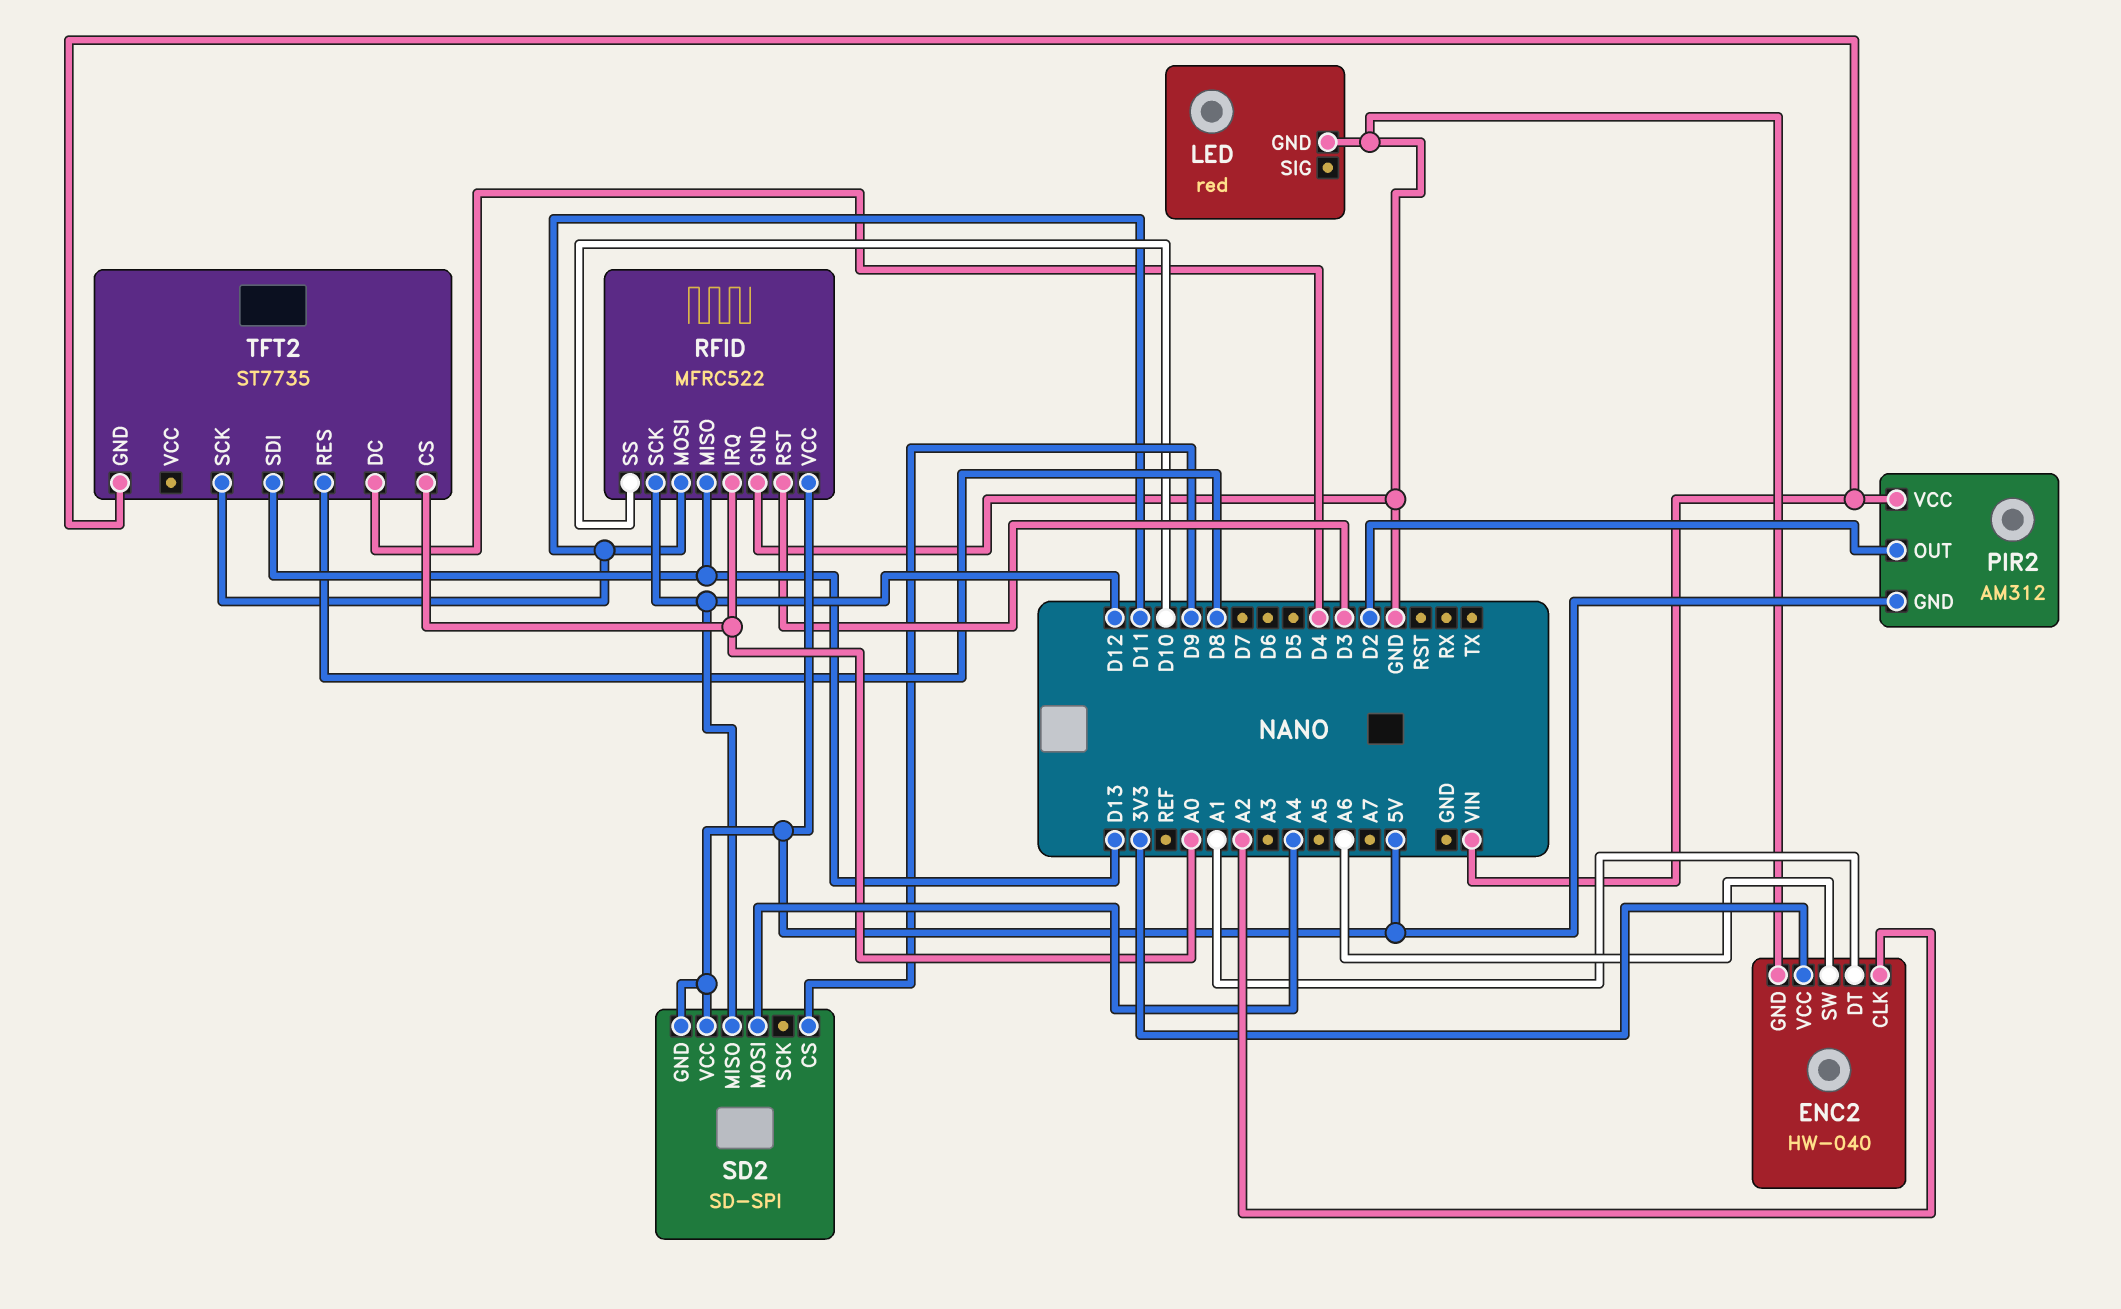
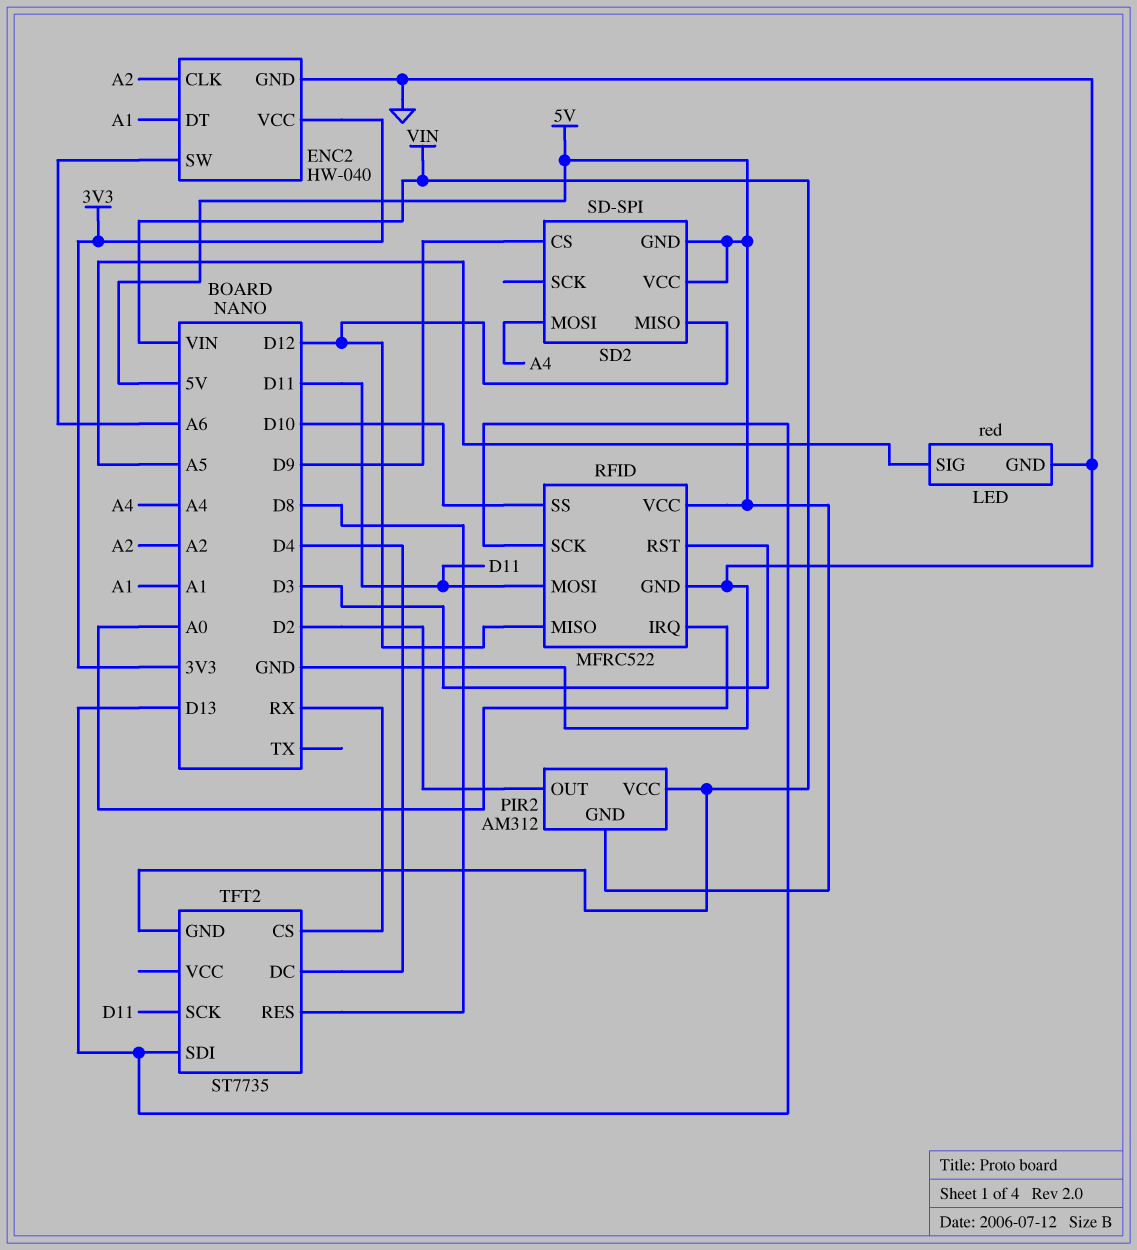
LED pin SIG: none -> A5
RFID pin MISO: D13 -> D12
RFID pin SCK: D12 -> D13
TFT2 pin CS: A0 -> RX

